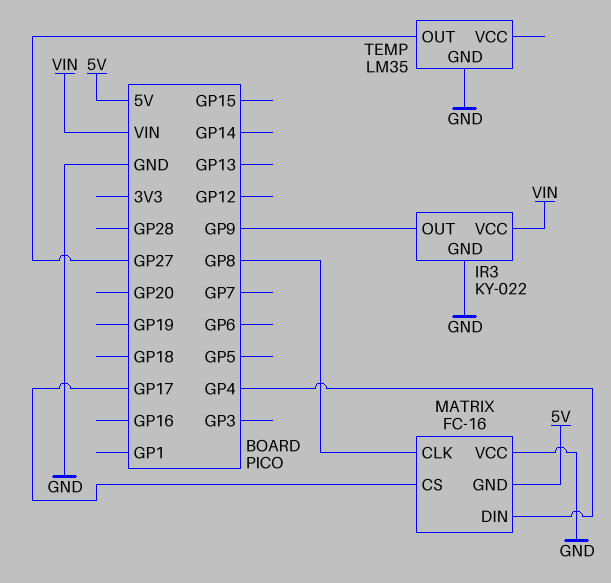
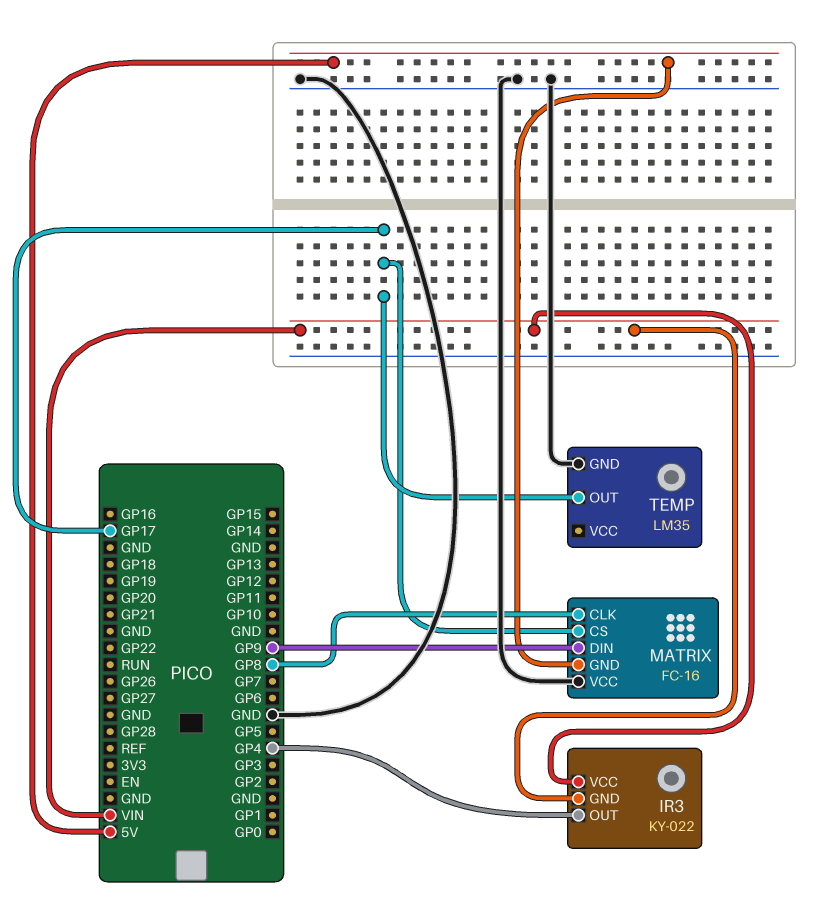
IR3 pin GND: GND -> VIN
IR3 pin OUT: GP9 -> GP4
MATRIX pin DIN: GP4 -> GP9
TEMP pin OUT: GP27 -> GP17

